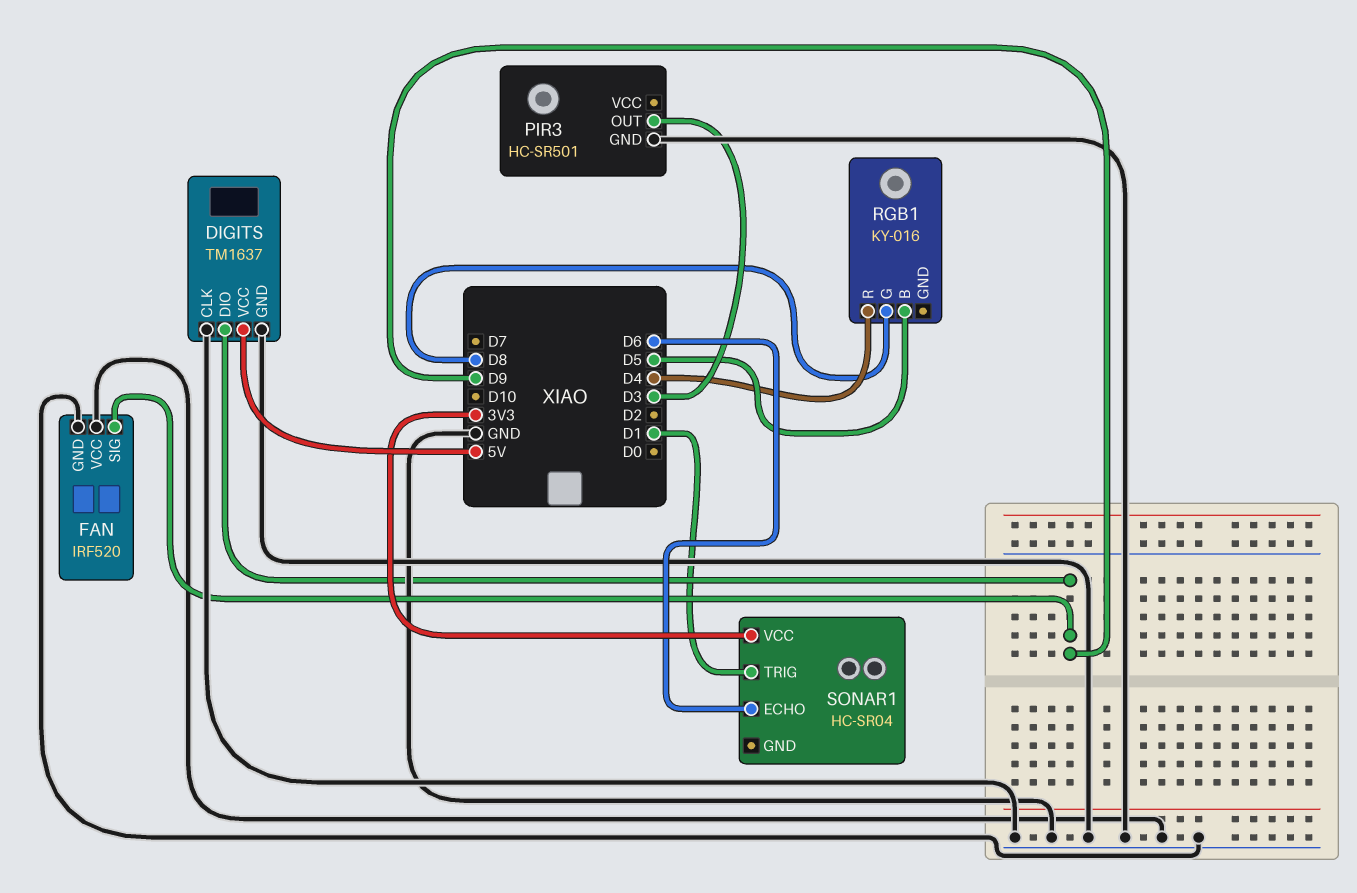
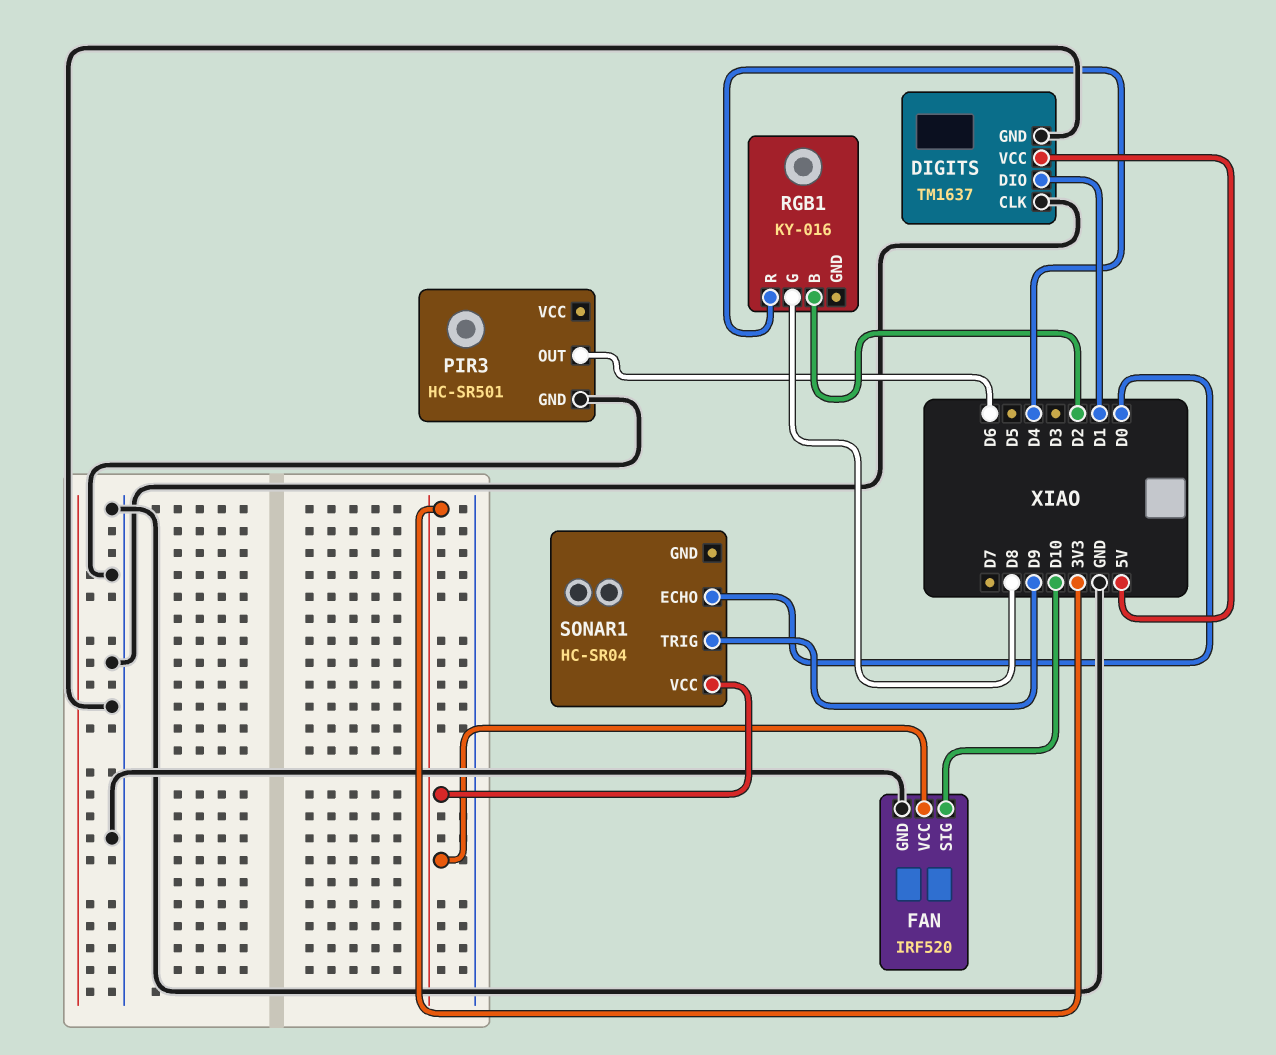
DIGITS pin DIO: D9 -> D1
FAN pin SIG: D9 -> D10
FAN pin VCC: GND -> 3V3
PIR3 pin OUT: D3 -> D6
RGB1 pin B: D5 -> D2
SONAR1 pin ECHO: D6 -> D0
SONAR1 pin TRIG: D1 -> D9

